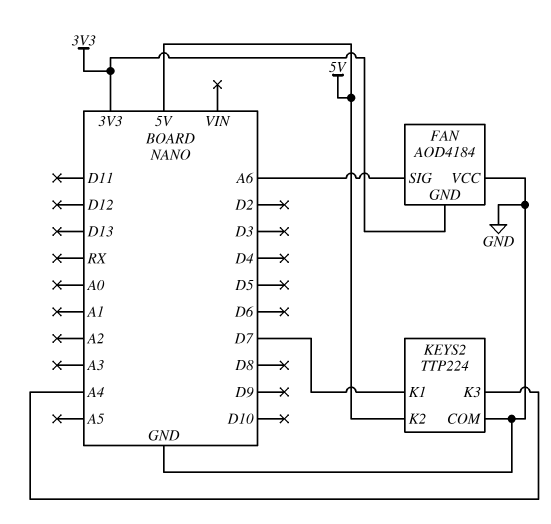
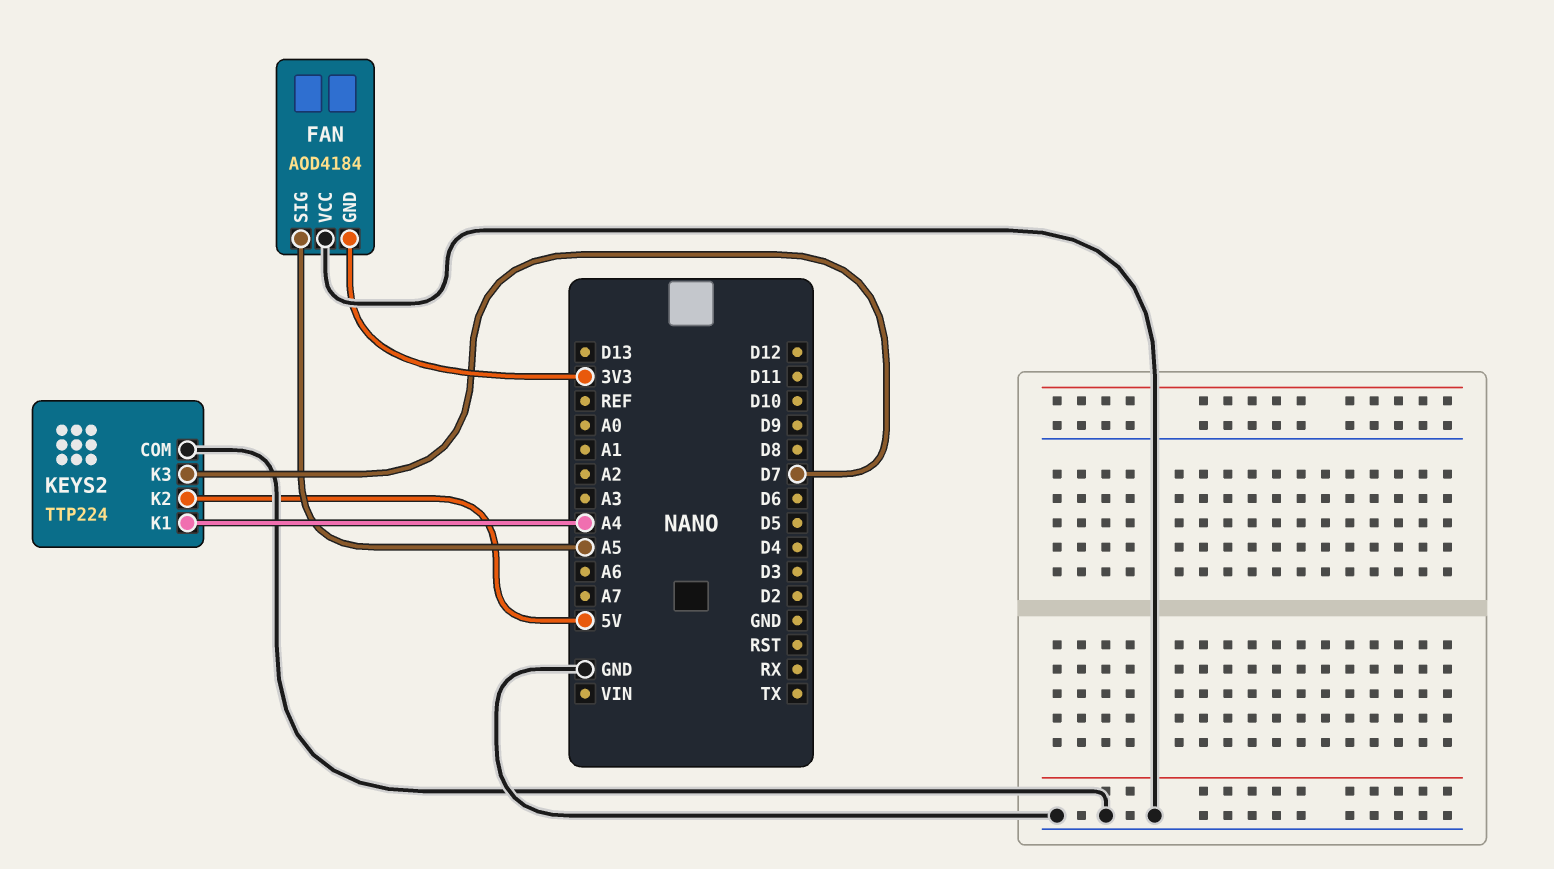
FAN pin SIG: A6 -> A5
KEYS2 pin K1: D7 -> A4
KEYS2 pin K3: A4 -> D7

